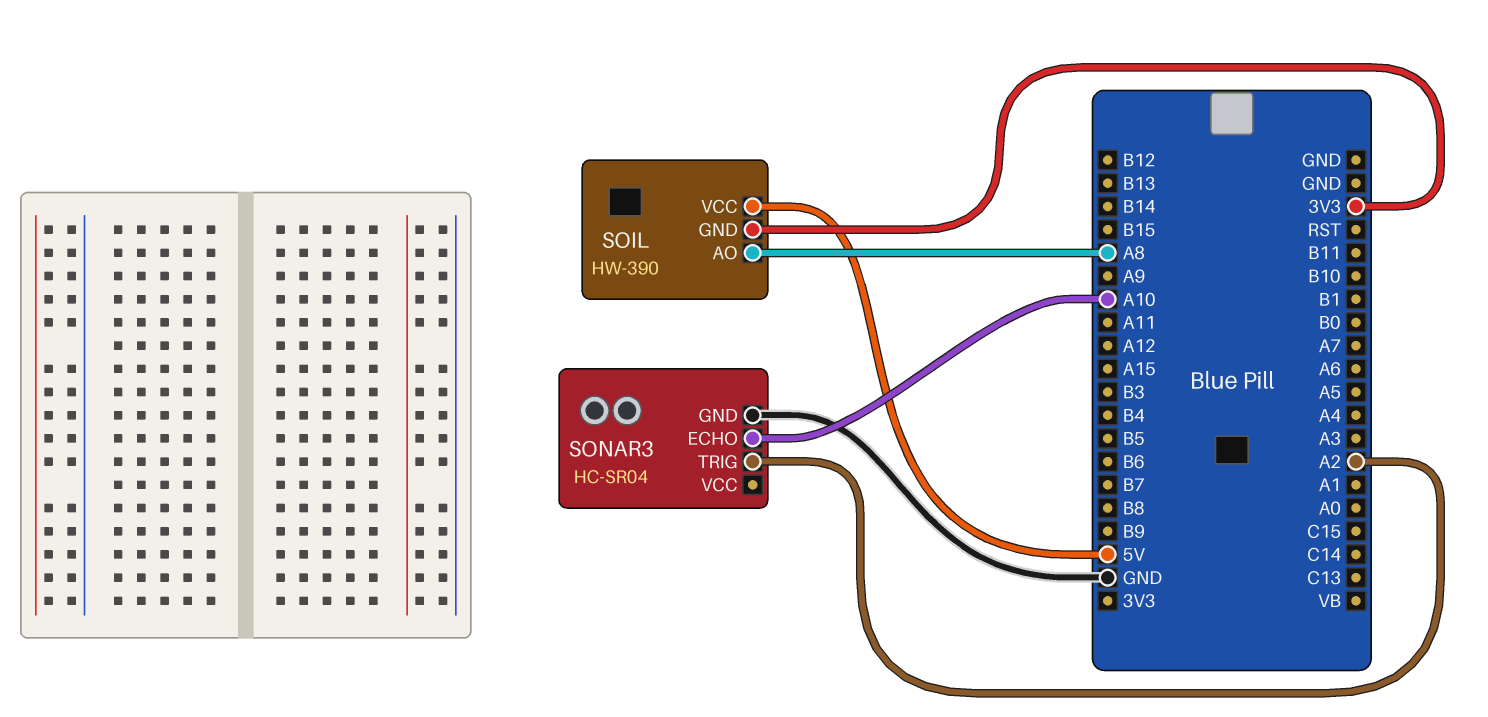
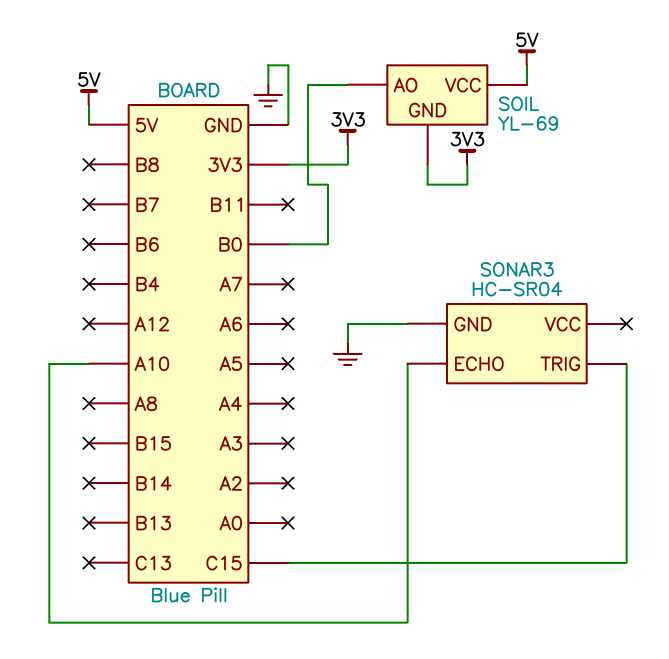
SOIL: HW-390 -> YL-69
SOIL pin AO: A8 -> B0
SONAR3 pin TRIG: A2 -> C15

